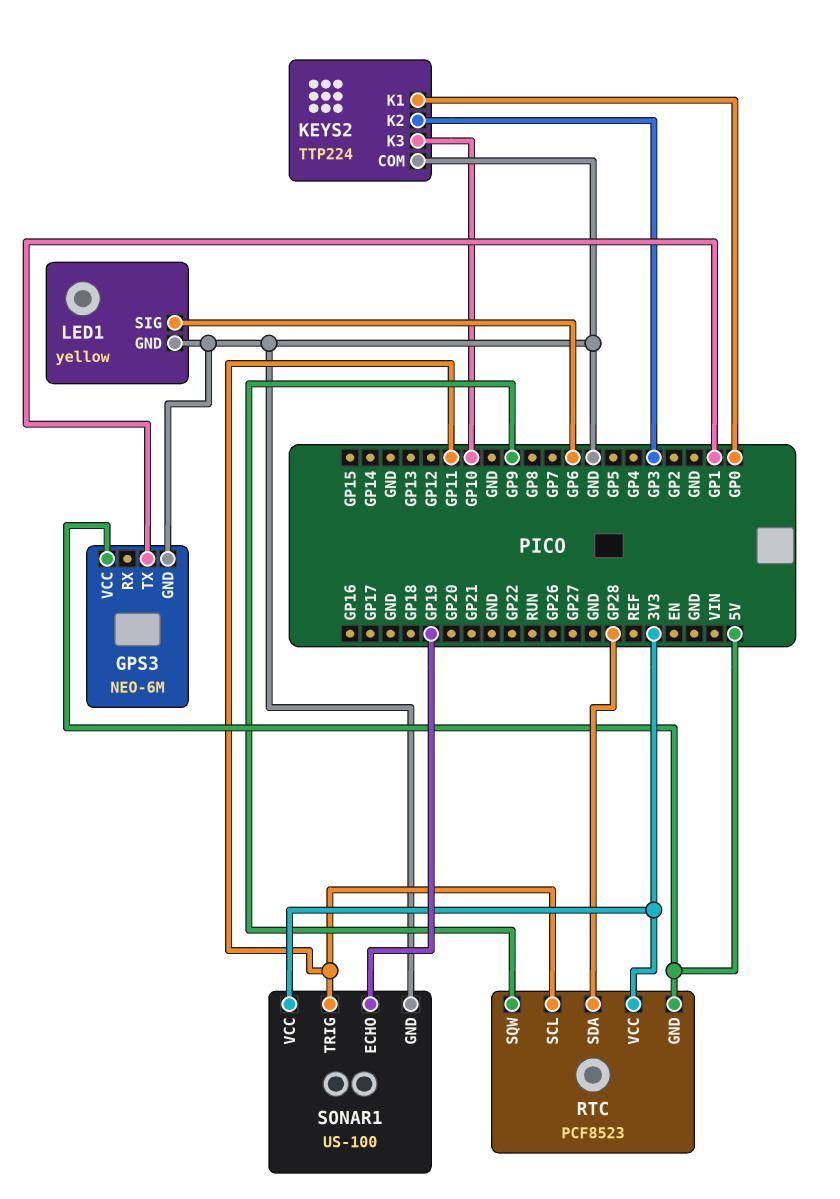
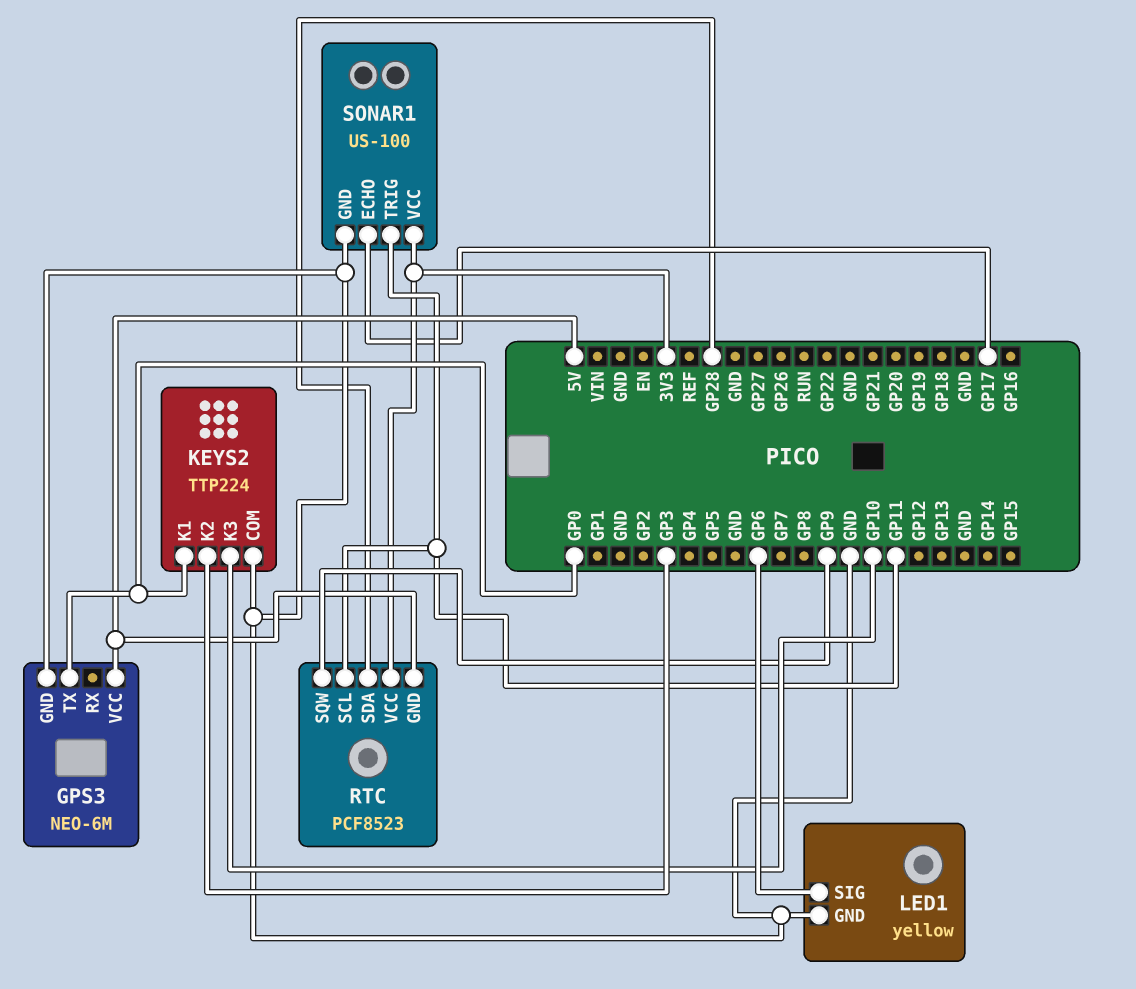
GPS3 pin TX: GP1 -> GP0
SONAR1 pin ECHO: GP19 -> GP17

